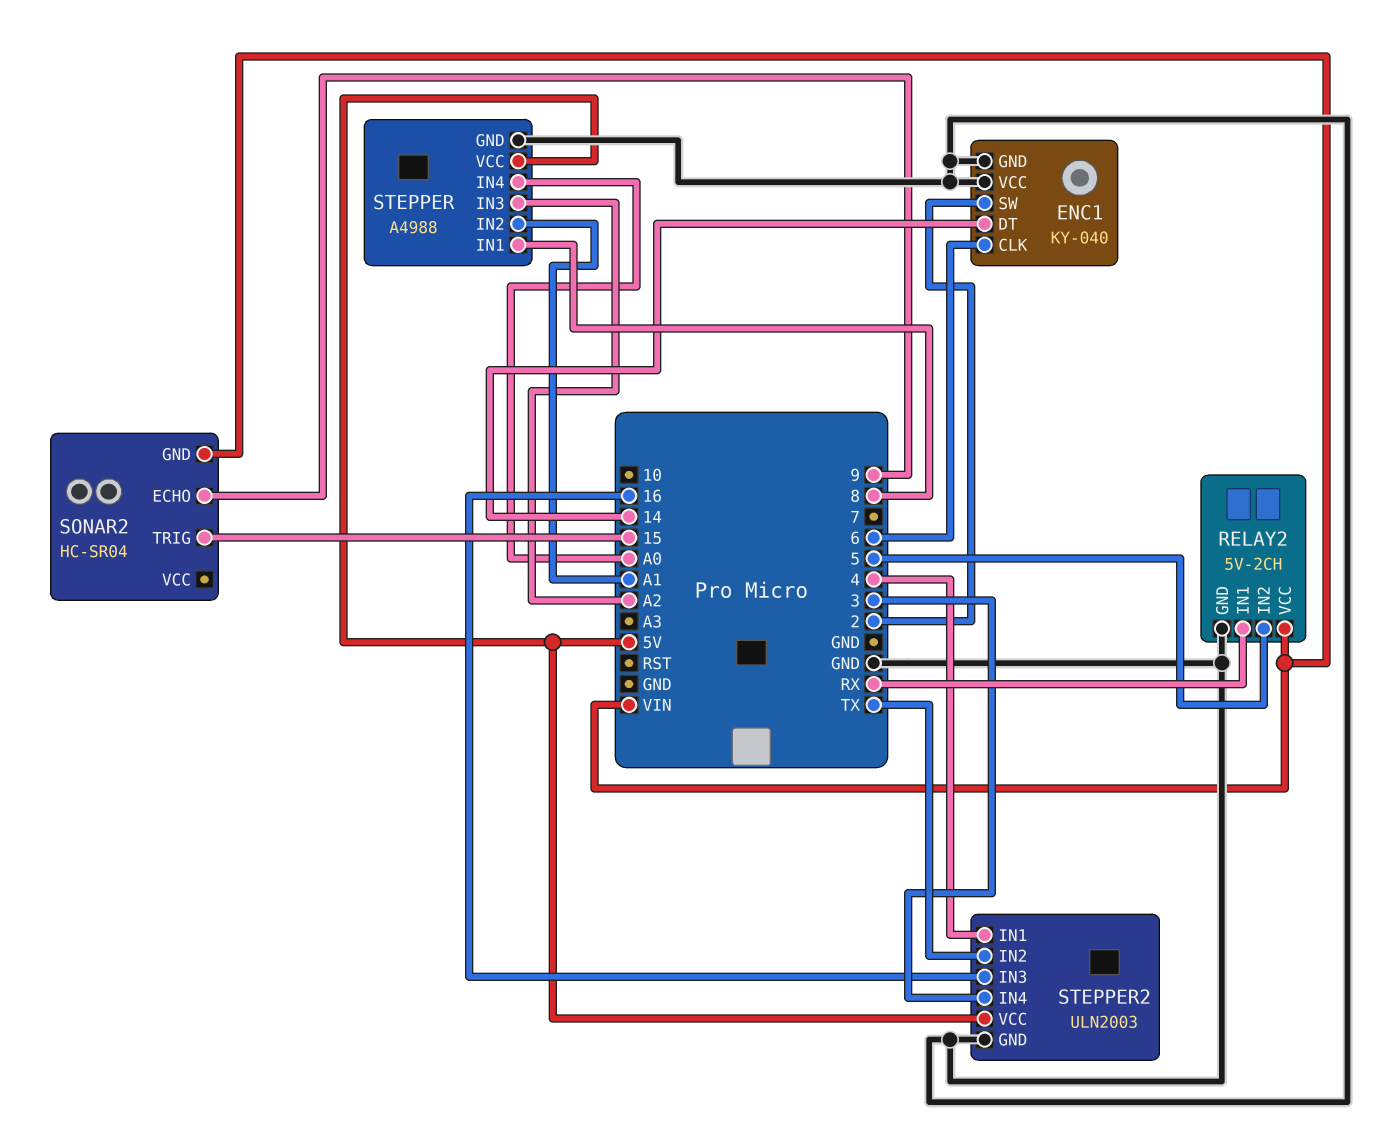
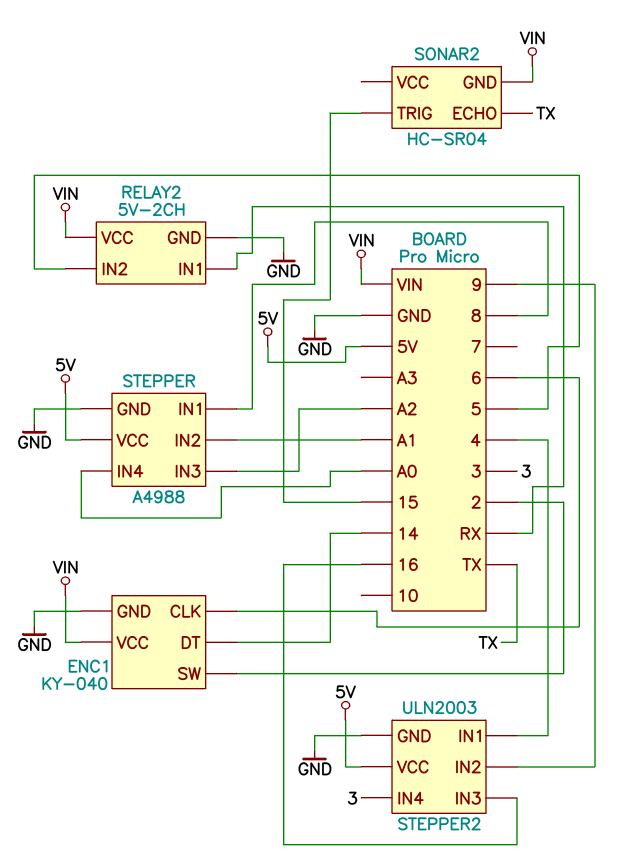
ENC1 pin VCC: GND -> VIN
SONAR2 pin ECHO: 9 -> TX
STEPPER2 pin IN2: TX -> 9

